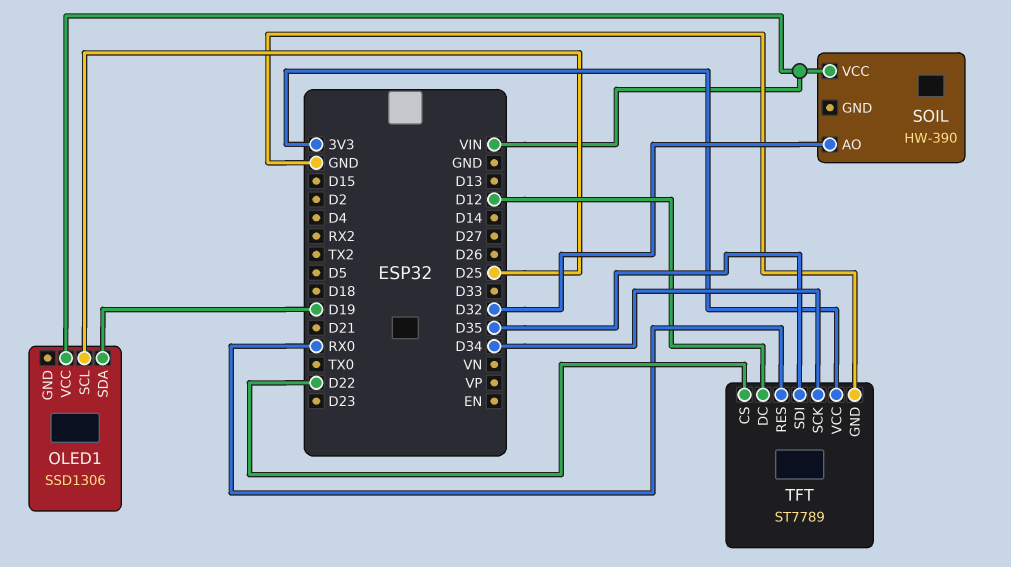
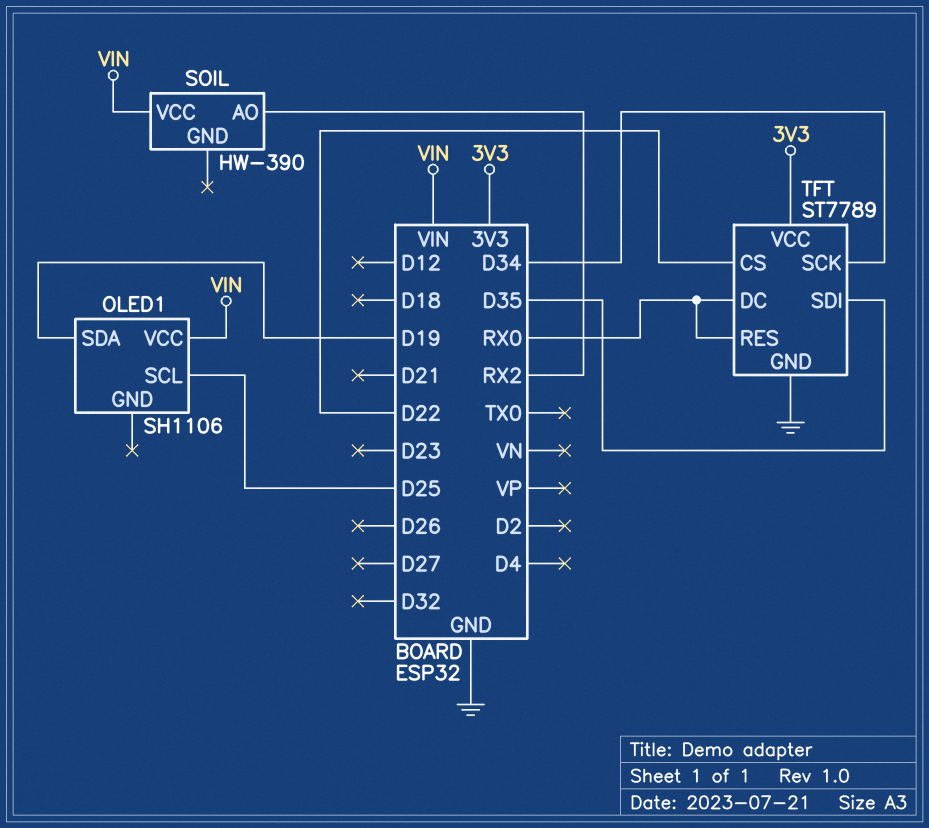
OLED1: SSD1306 -> SH1106
SOIL pin AO: D32 -> RX2
TFT pin DC: D12 -> RX0

